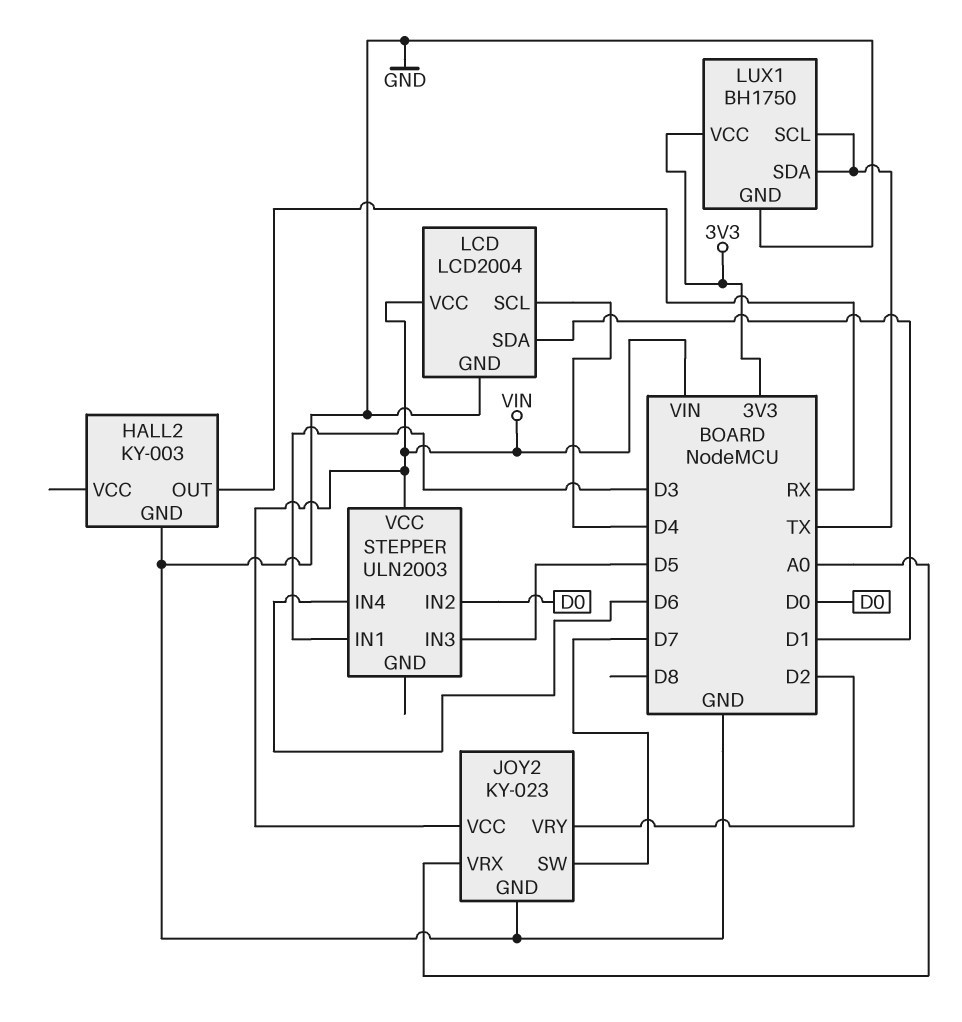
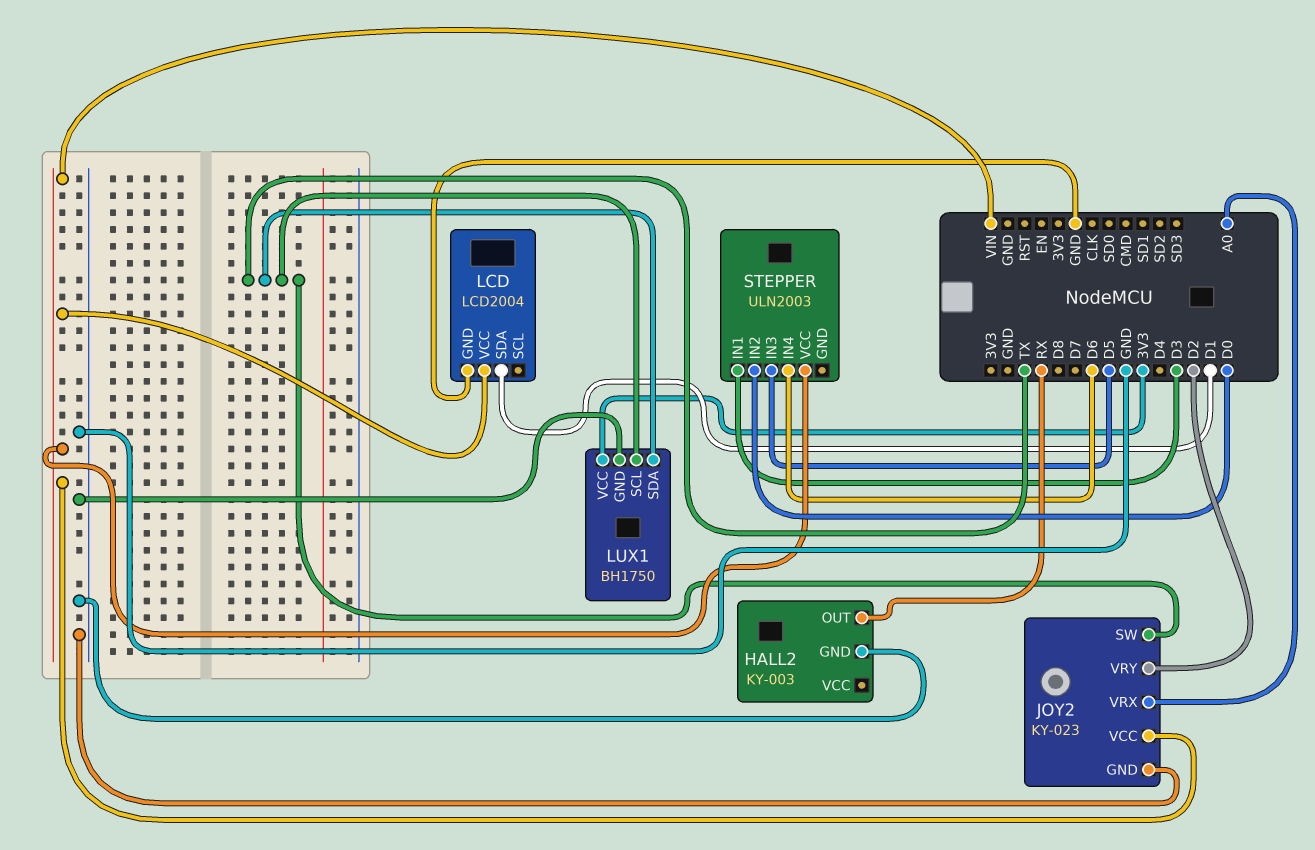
JOY2 pin SW: D7 -> TX
LCD pin SCL: D4 -> none

